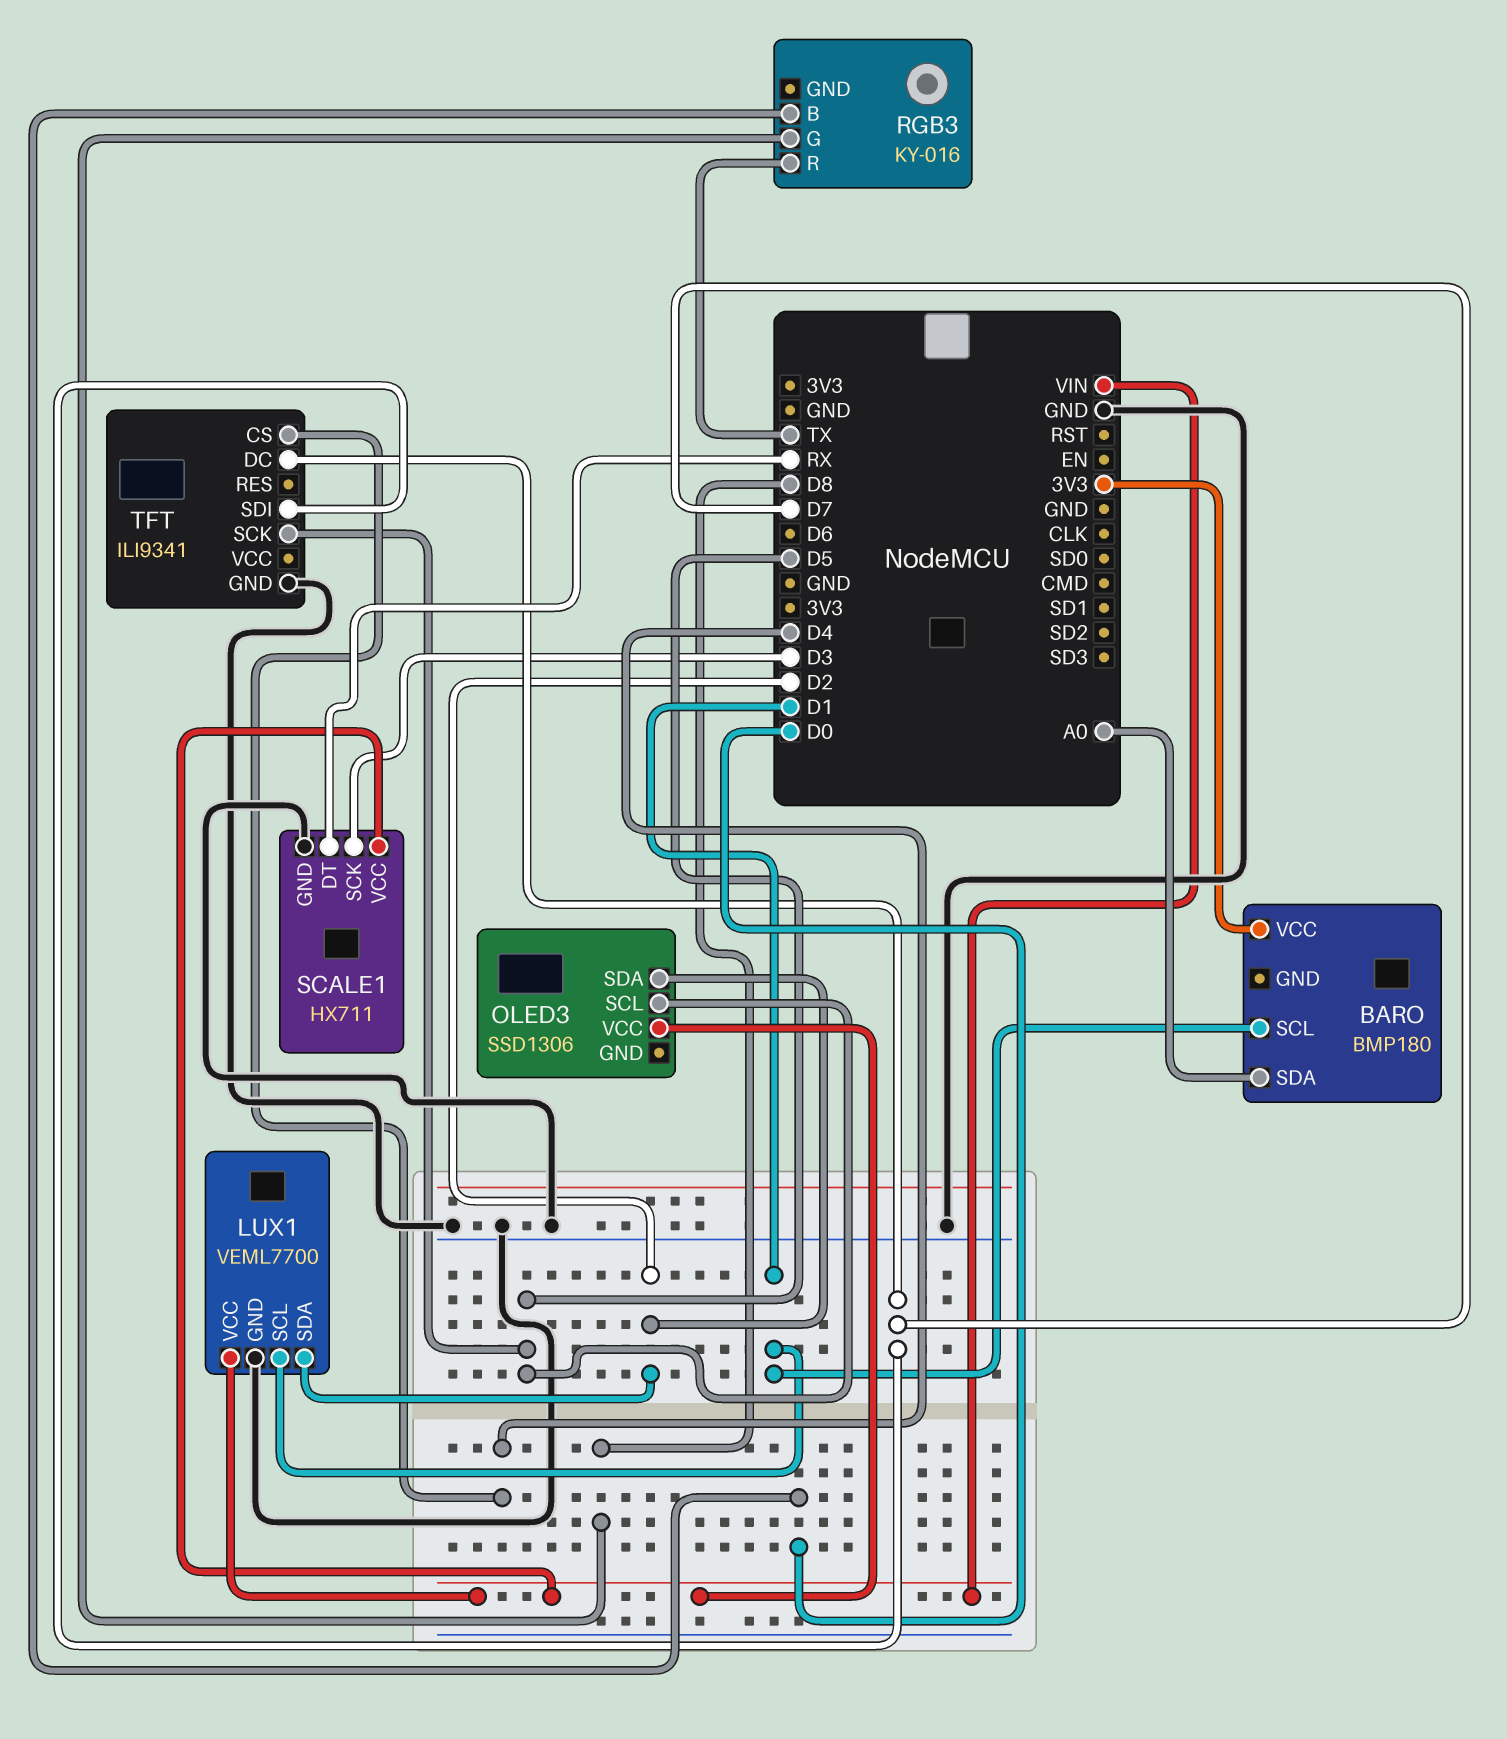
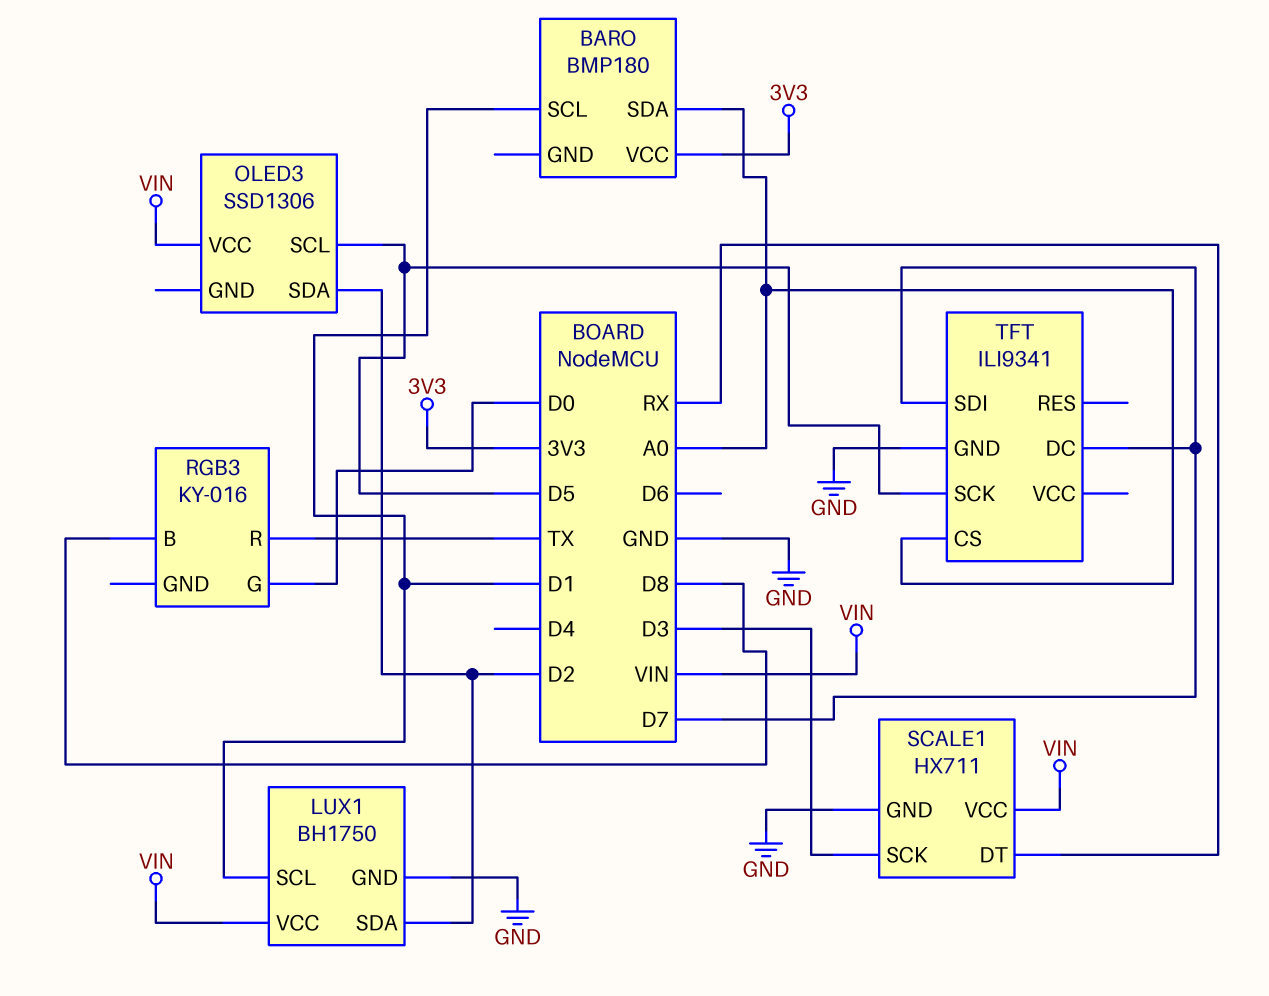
LUX1: VEML7700 -> BH1750
RGB3 pin B: D0 -> D8
RGB3 pin G: D8 -> D0
TFT pin CS: D4 -> A0

